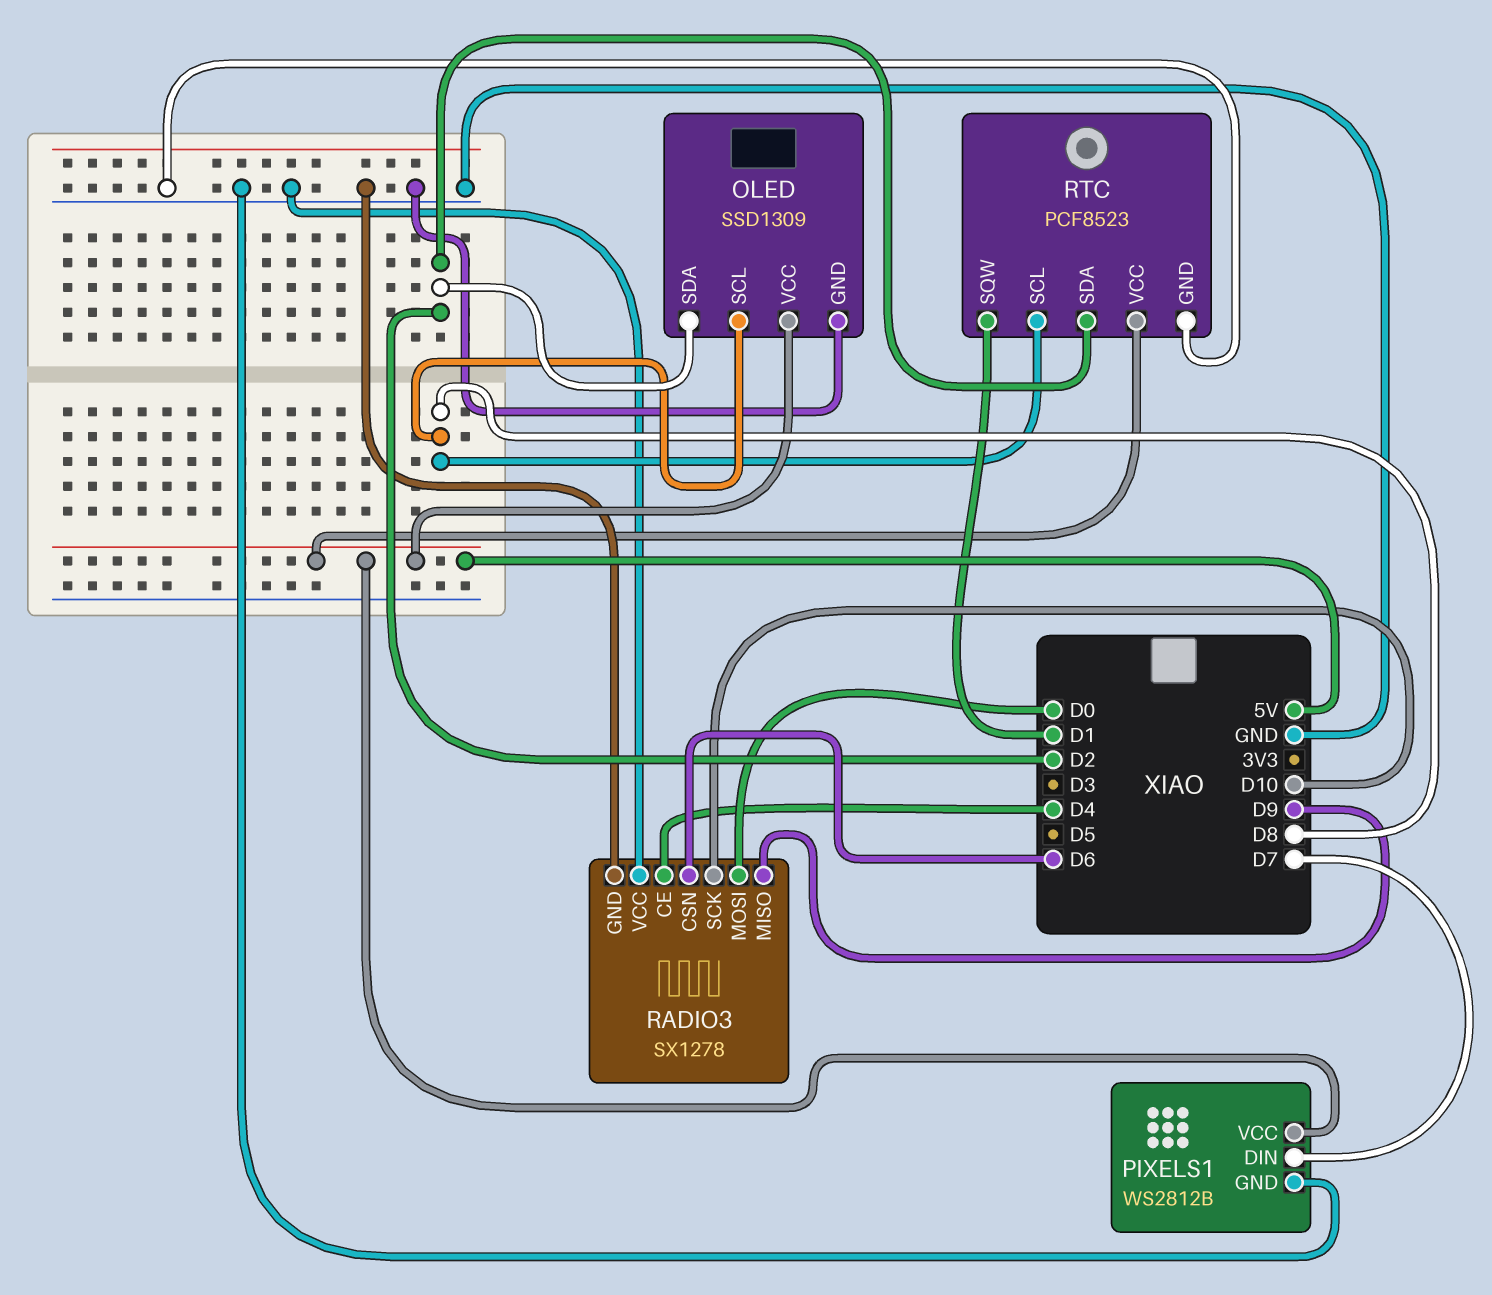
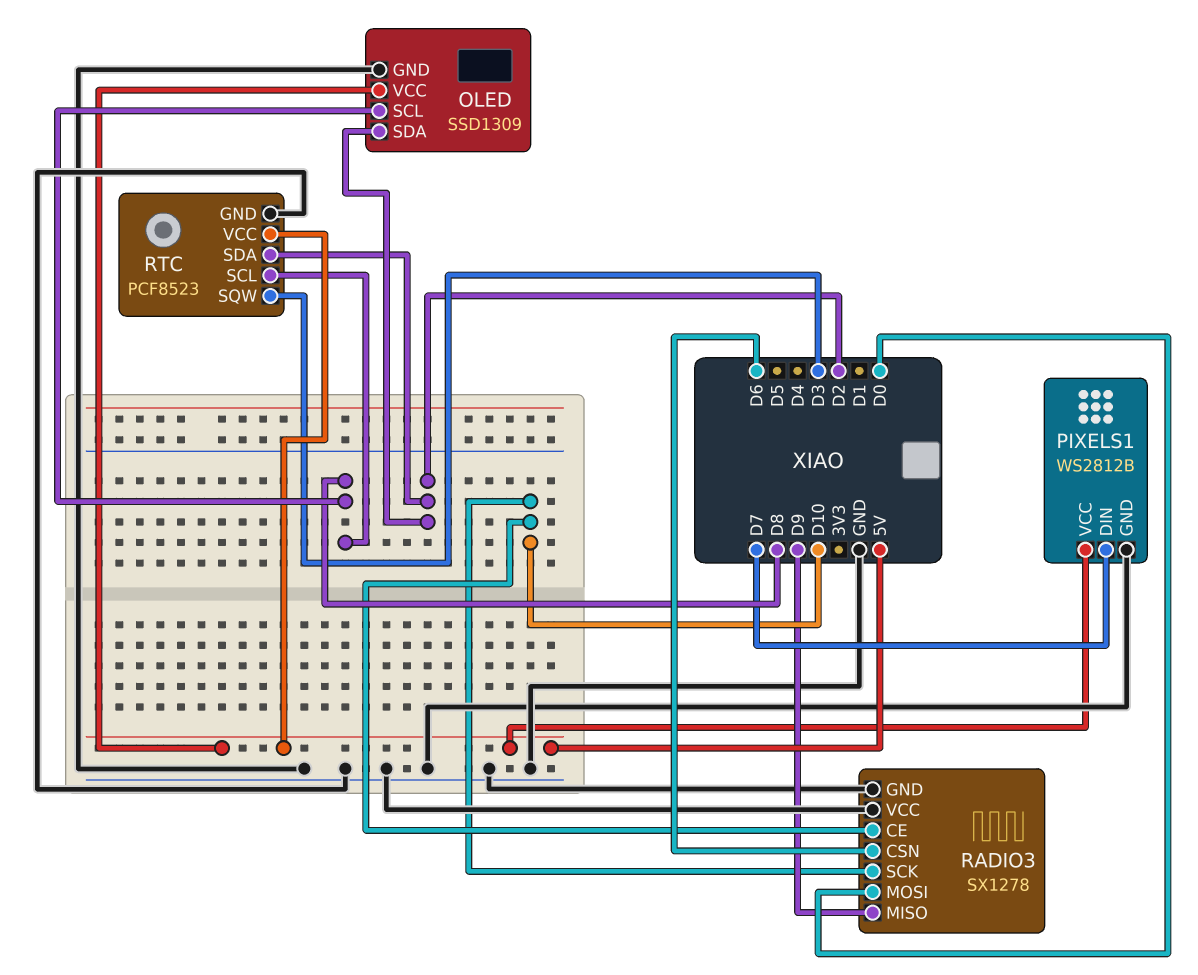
RADIO3 pin CE: D4 -> D10
RTC pin SQW: D1 -> D3

